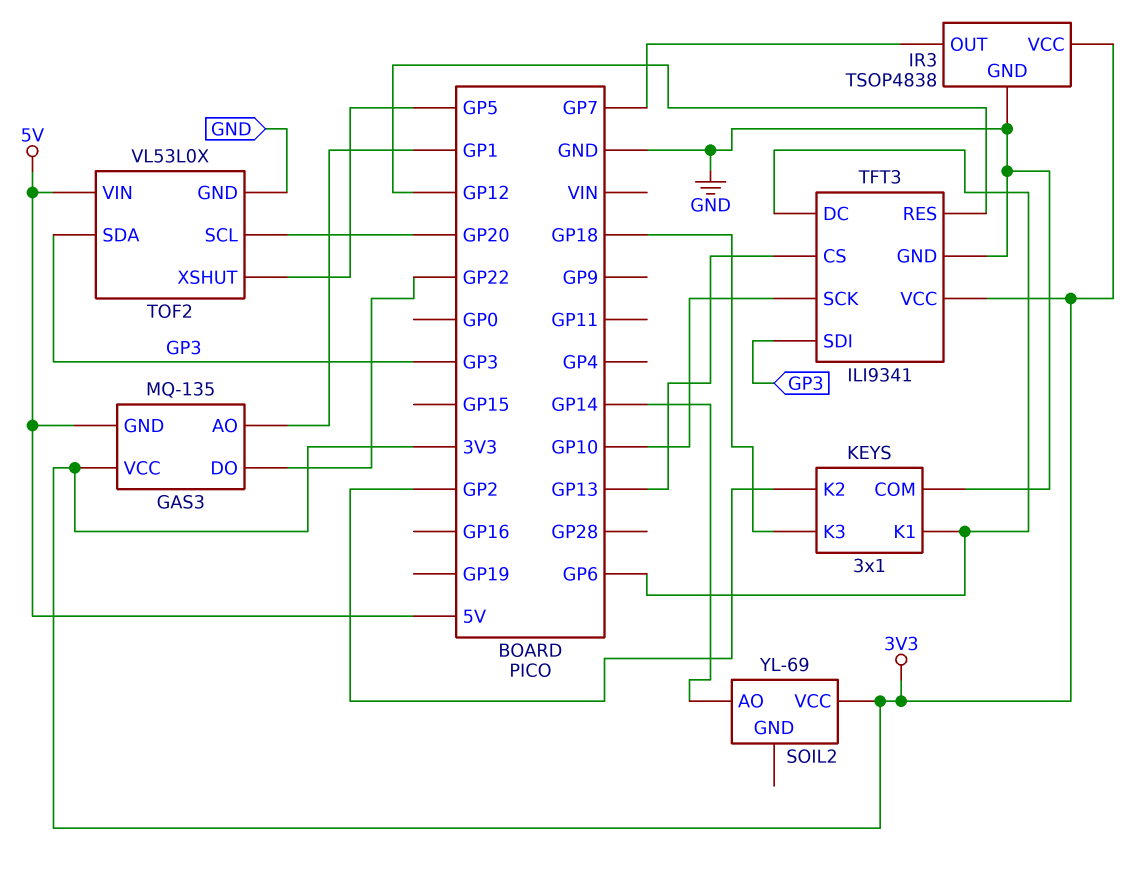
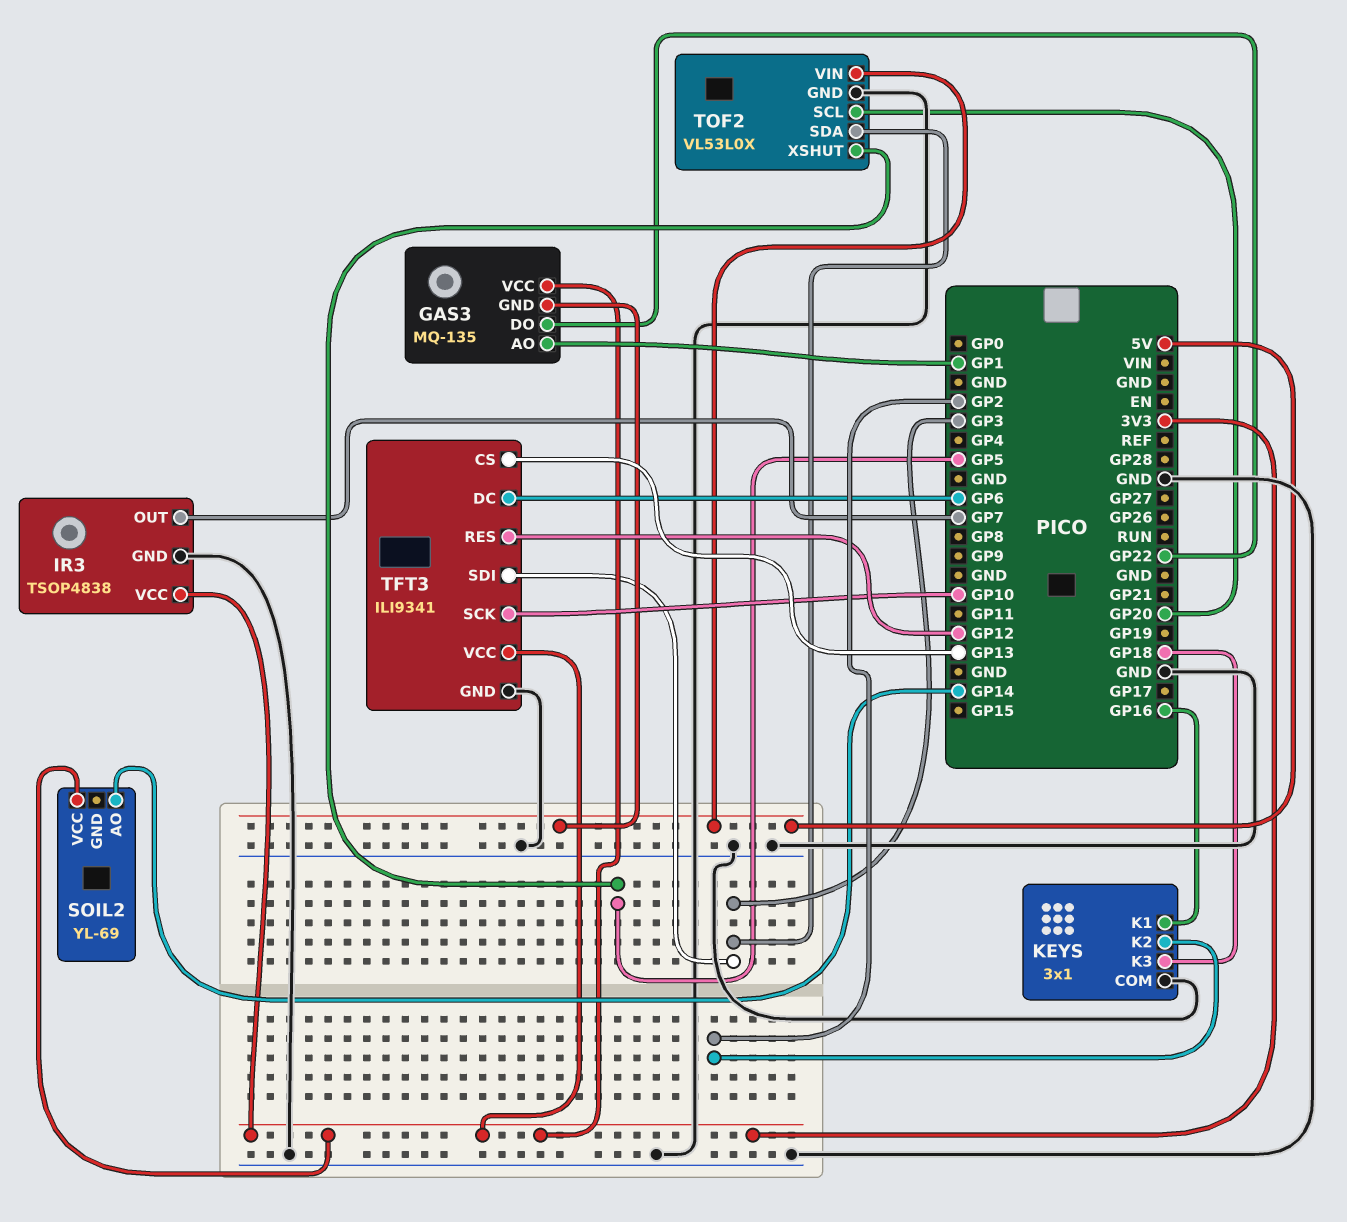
KEYS pin K1: GP6 -> GP16

